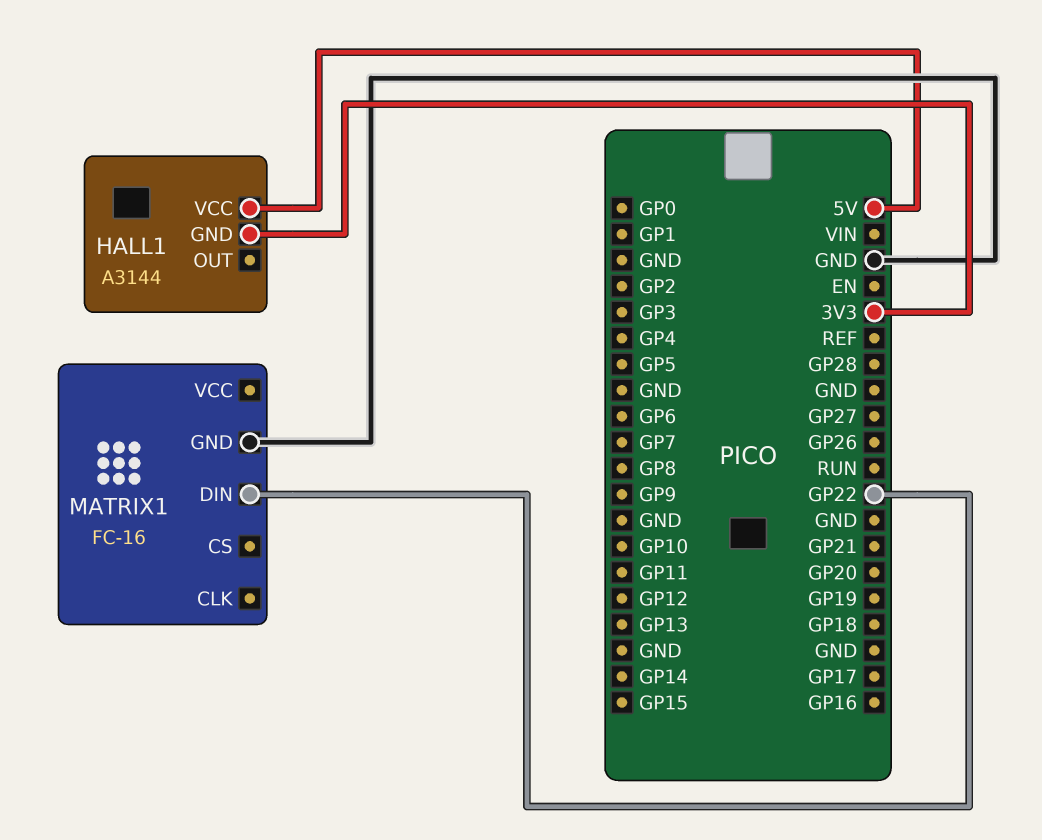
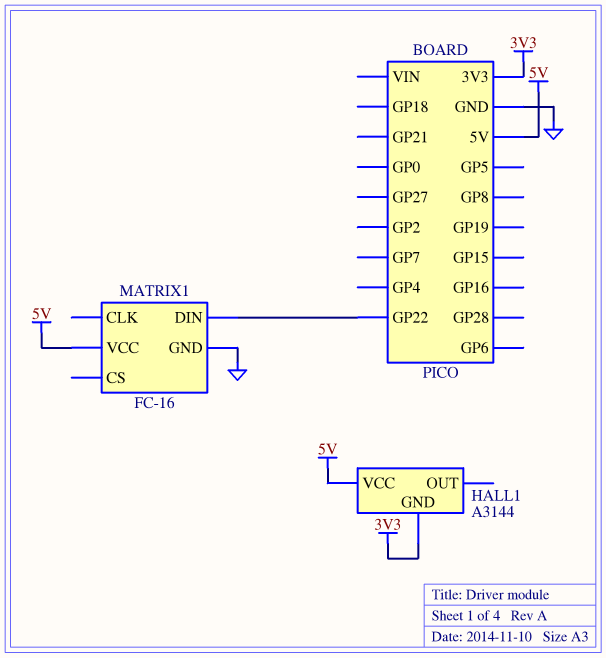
MATRIX1 pin VCC: none -> 5V

